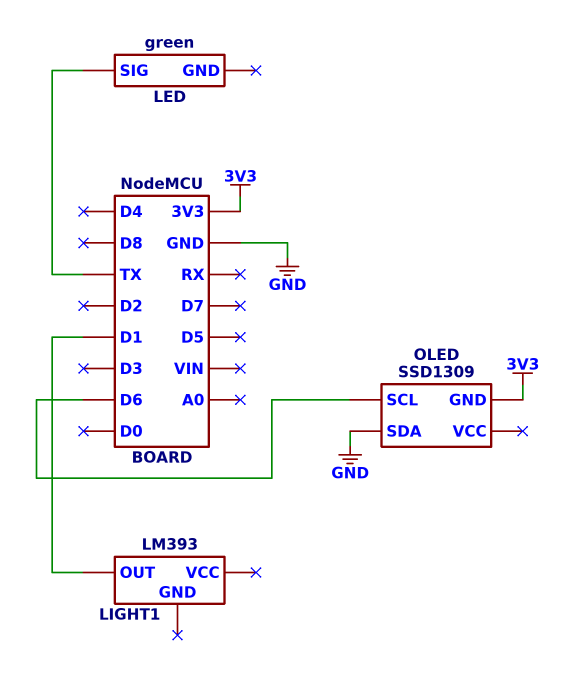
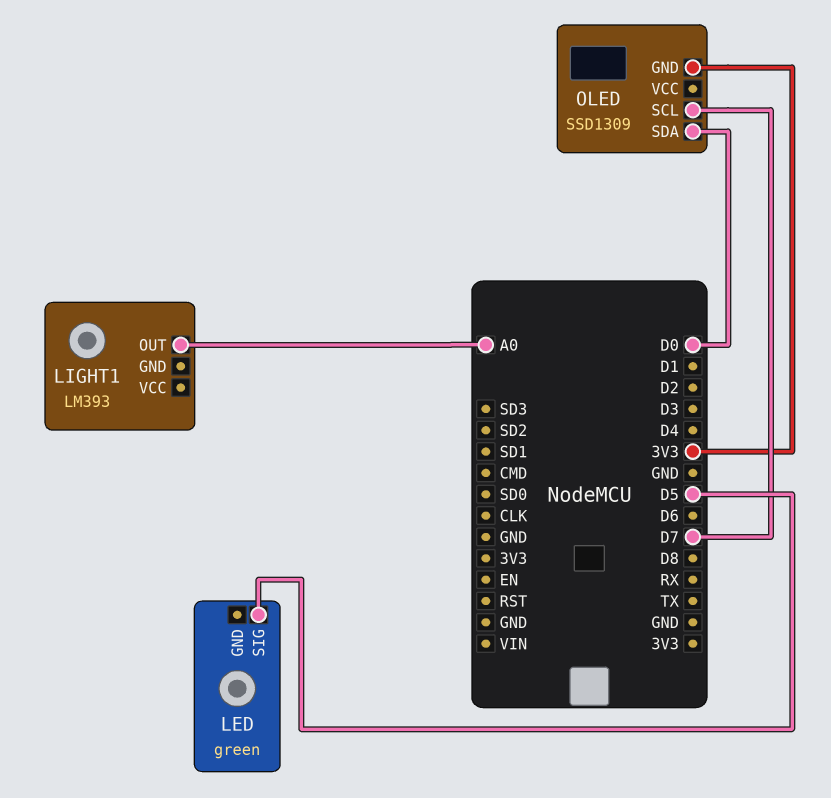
LED pin SIG: TX -> D5
LIGHT1 pin OUT: D1 -> A0
OLED pin SCL: D6 -> D7
OLED pin SDA: GND -> D0

